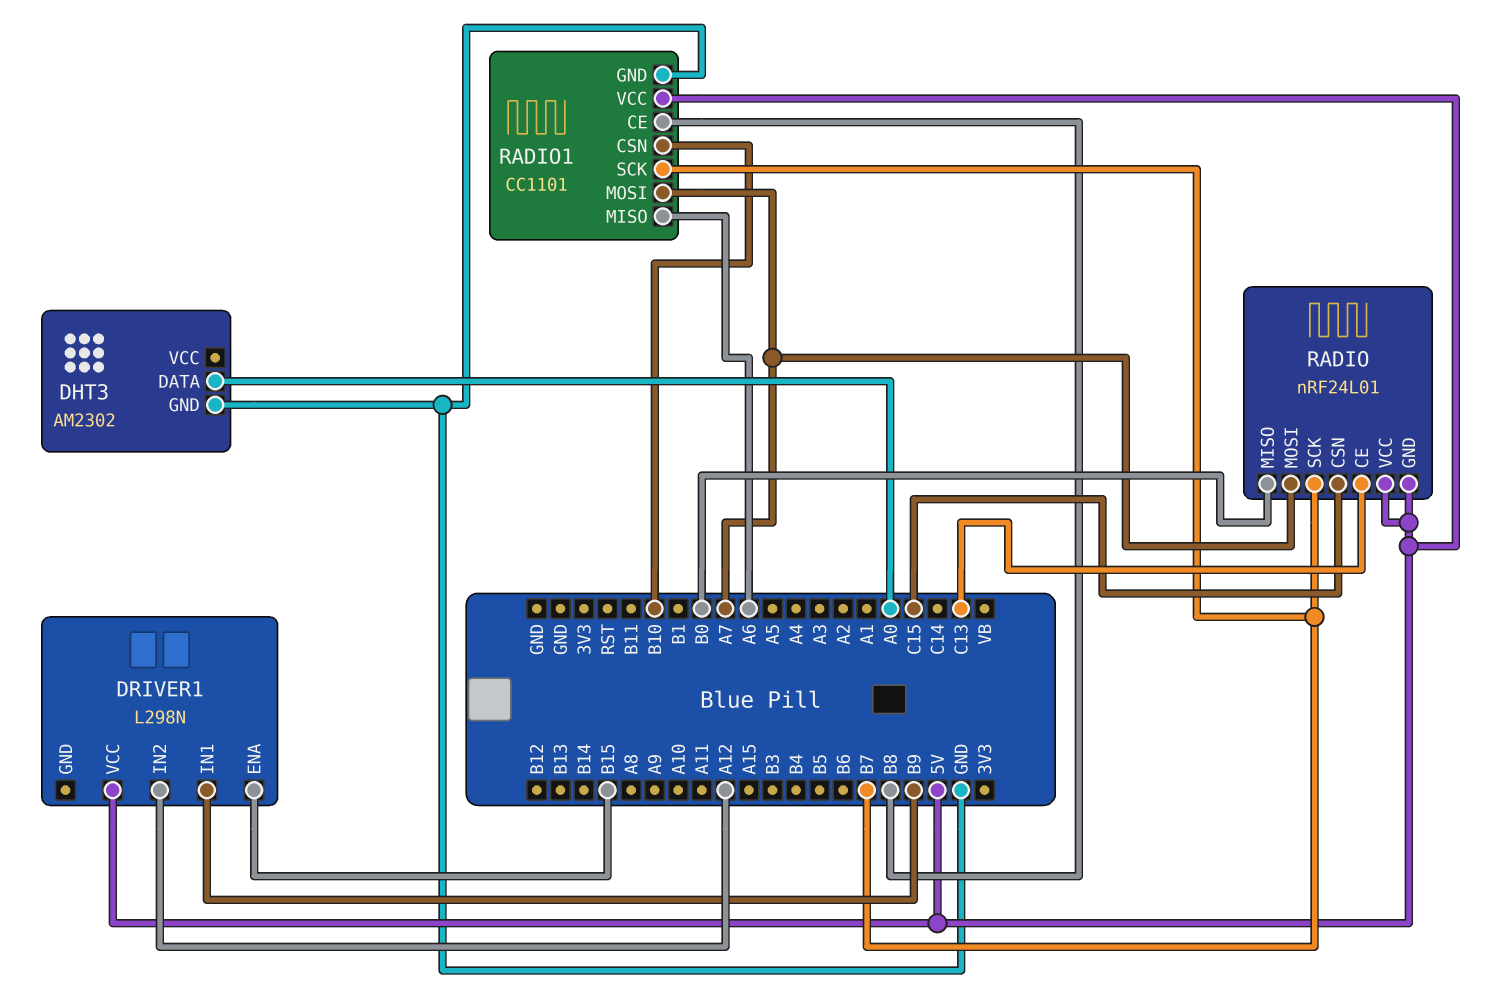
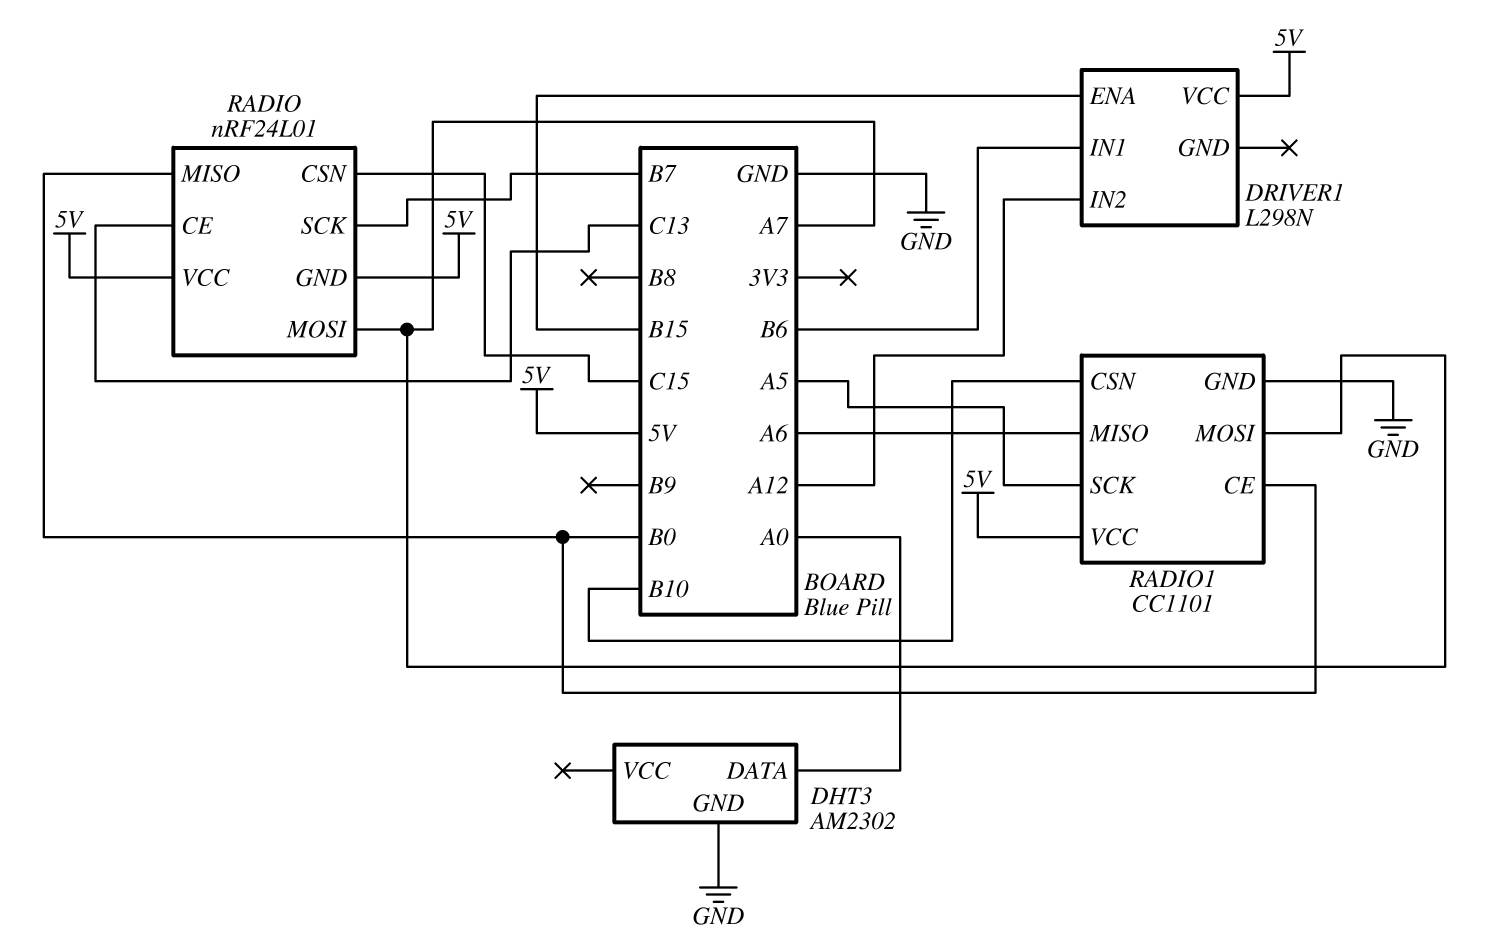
DRIVER1 pin IN1: B9 -> B6
RADIO1 pin CE: B8 -> B0
RADIO1 pin SCK: B7 -> A5

